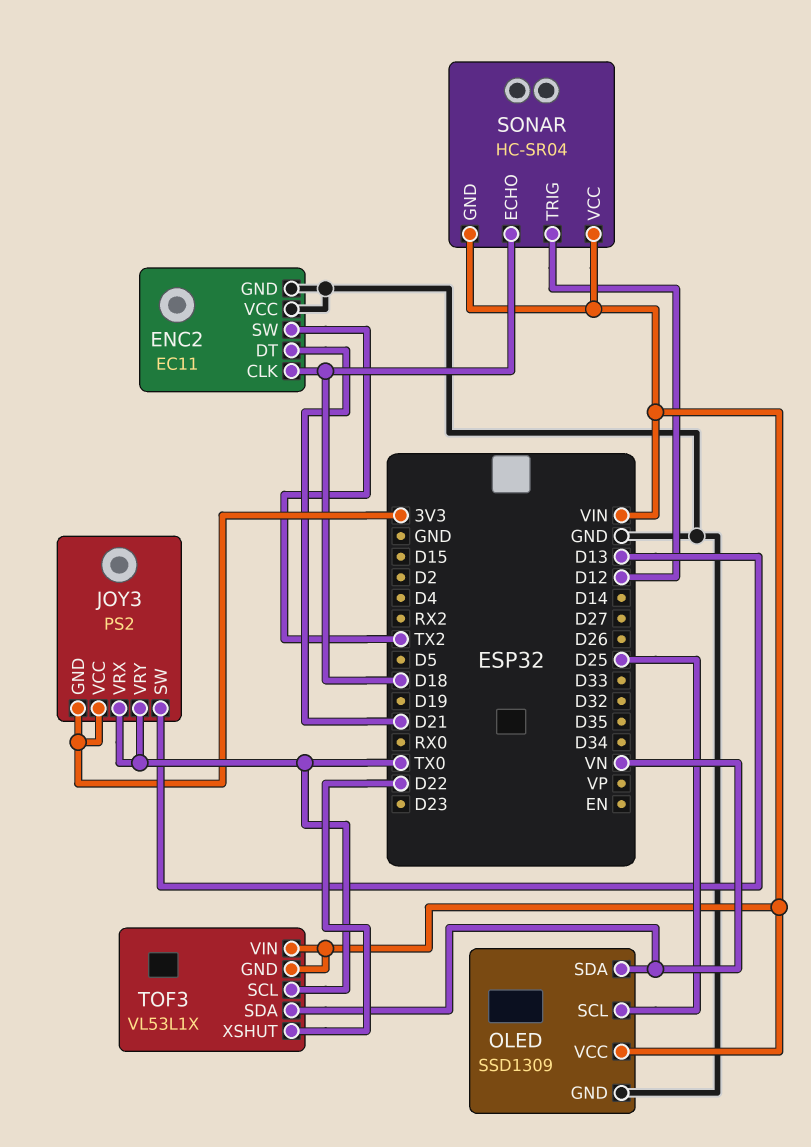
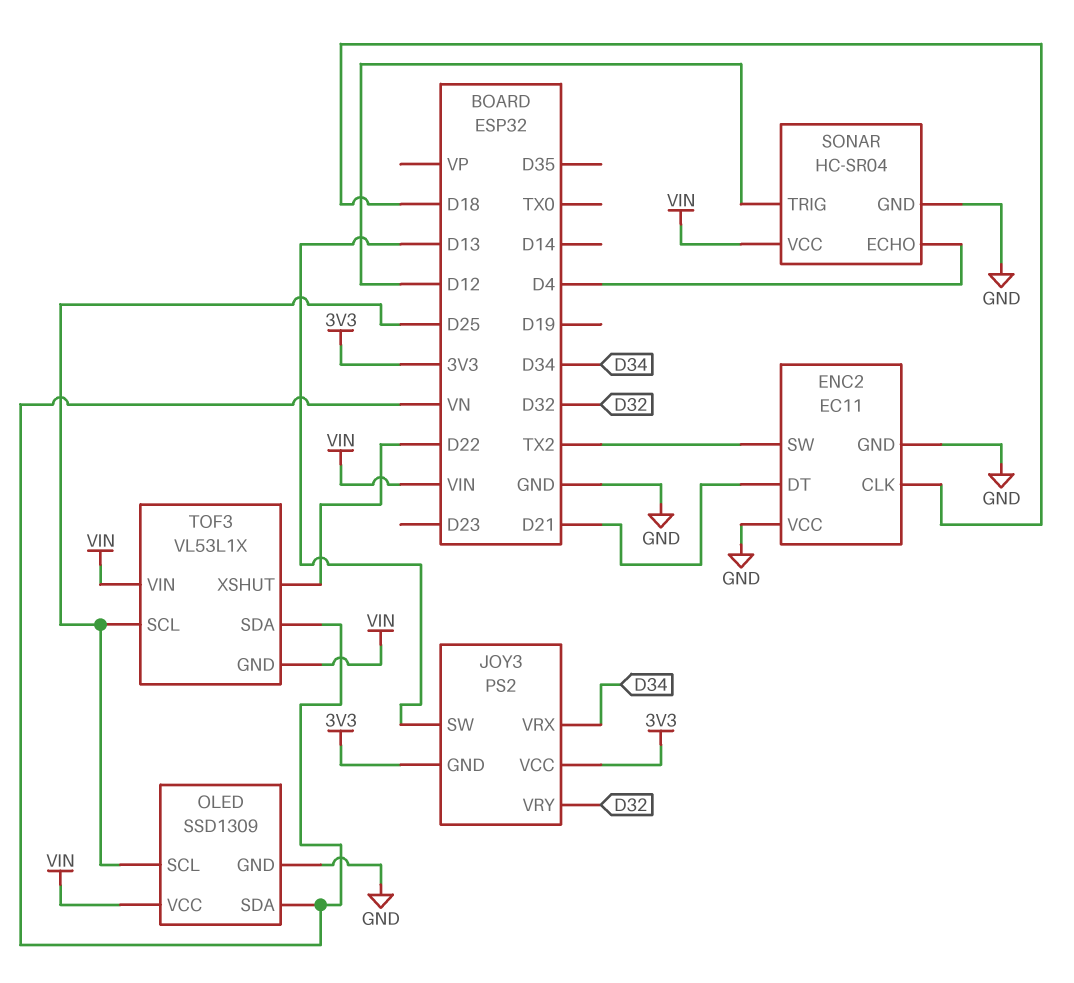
JOY3 pin VRX: TX0 -> D34
JOY3 pin VRY: TX0 -> D32
SONAR pin ECHO: D18 -> D4
SONAR pin GND: VIN -> GND
TOF3 pin SCL: TX0 -> D25

